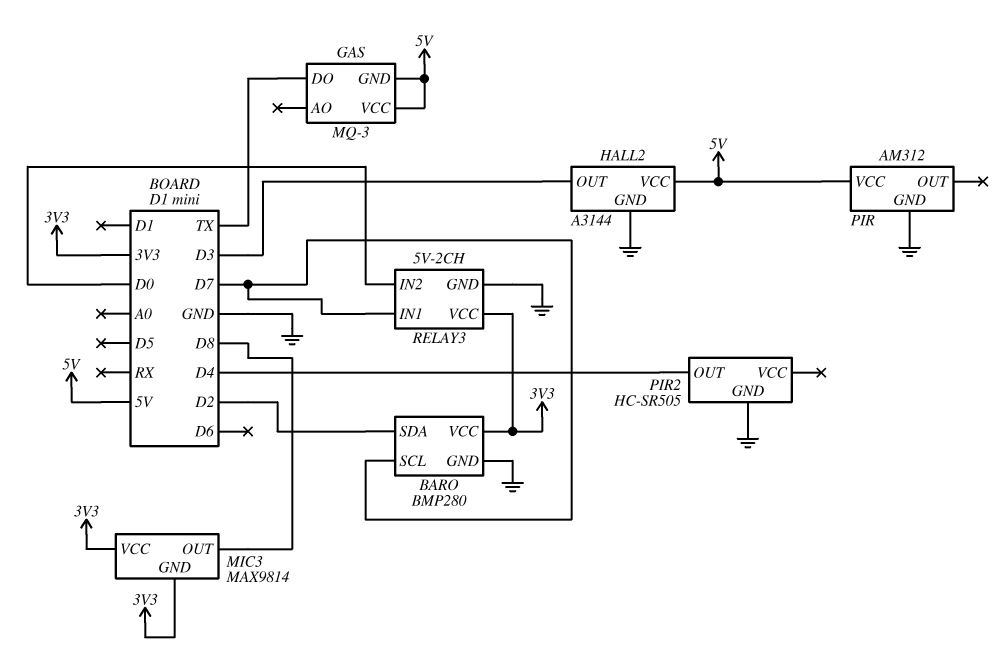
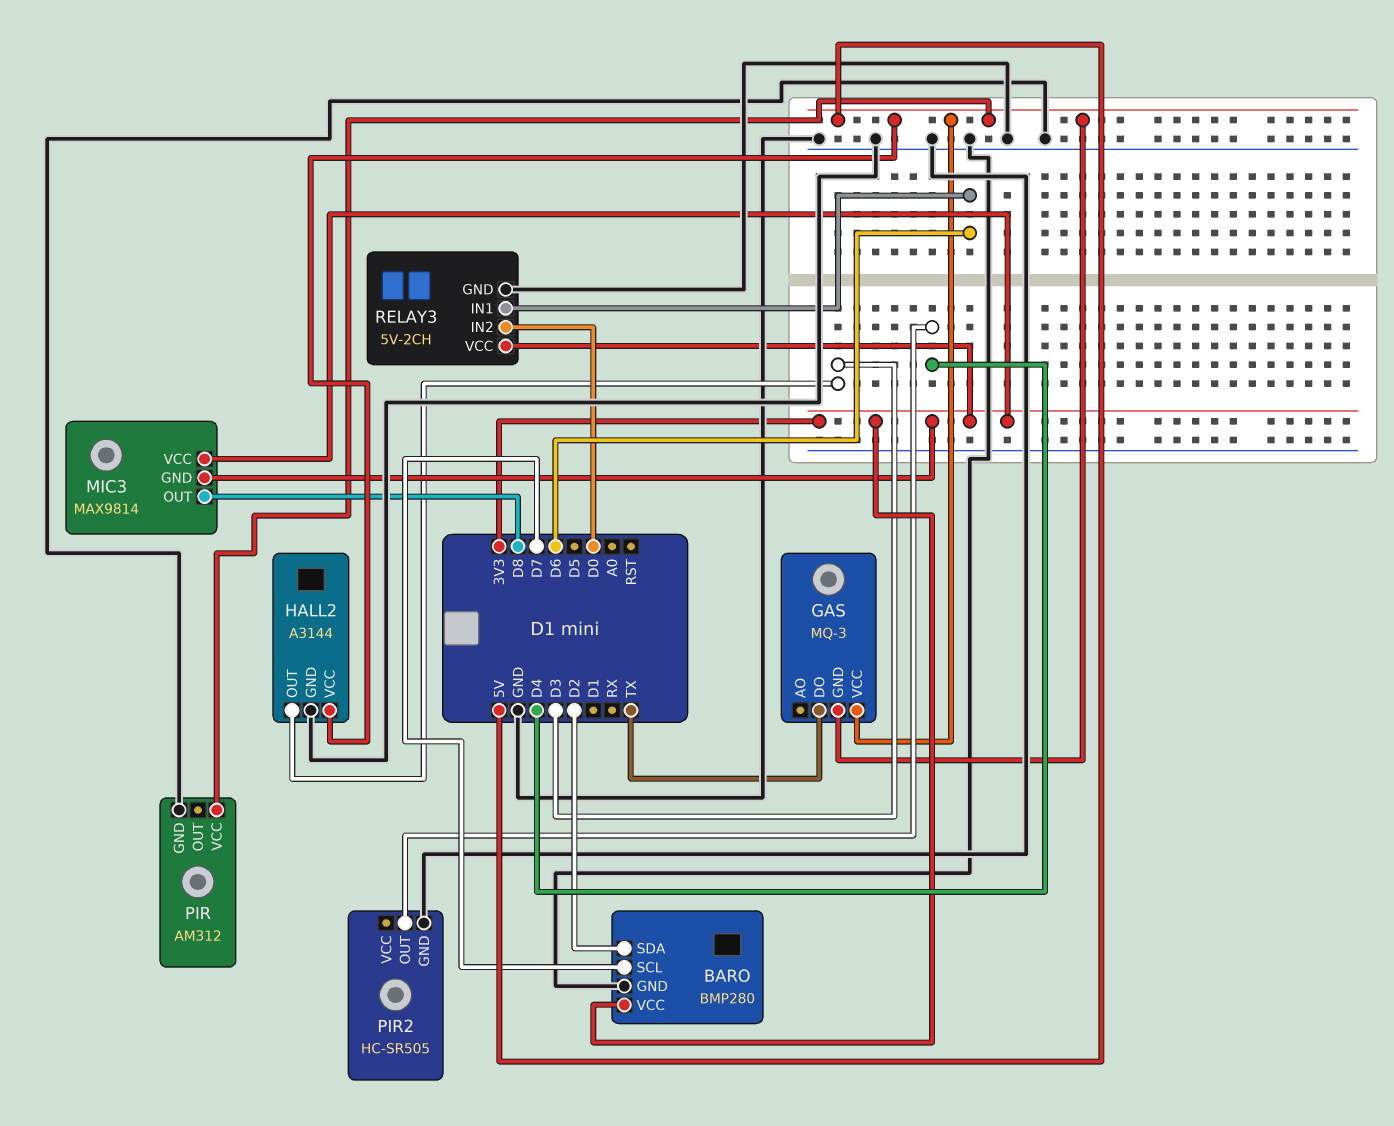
RELAY3 pin IN1: D7 -> D6

